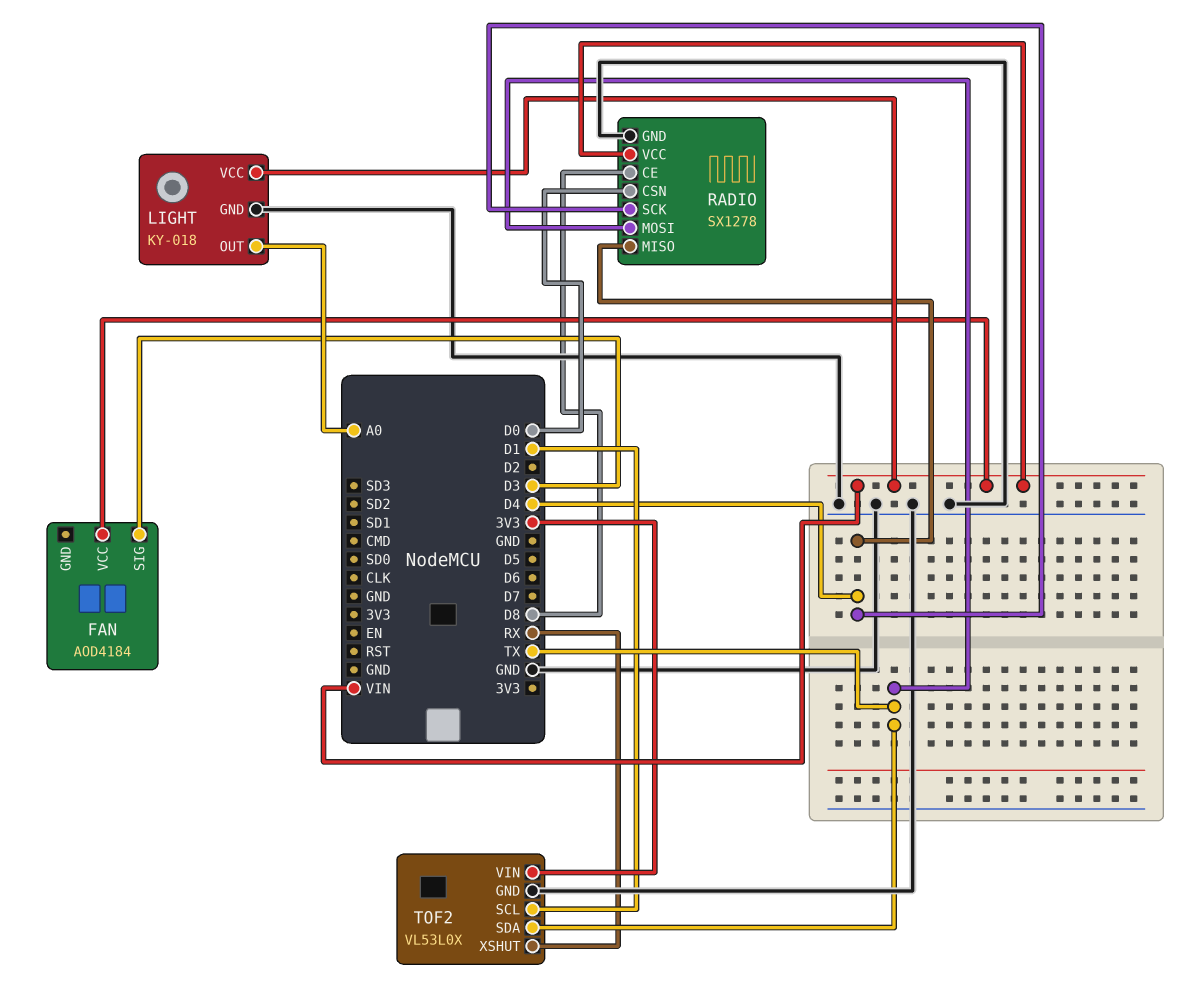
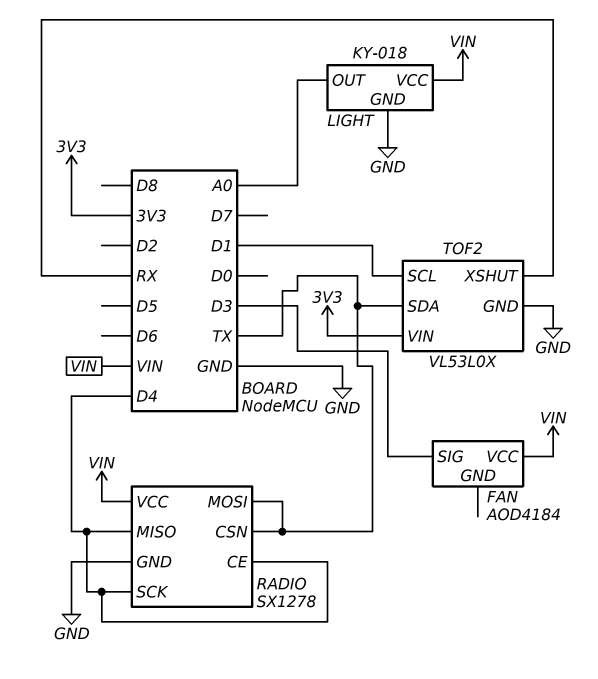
RADIO pin CE: D8 -> D4
RADIO pin CSN: D0 -> TX

